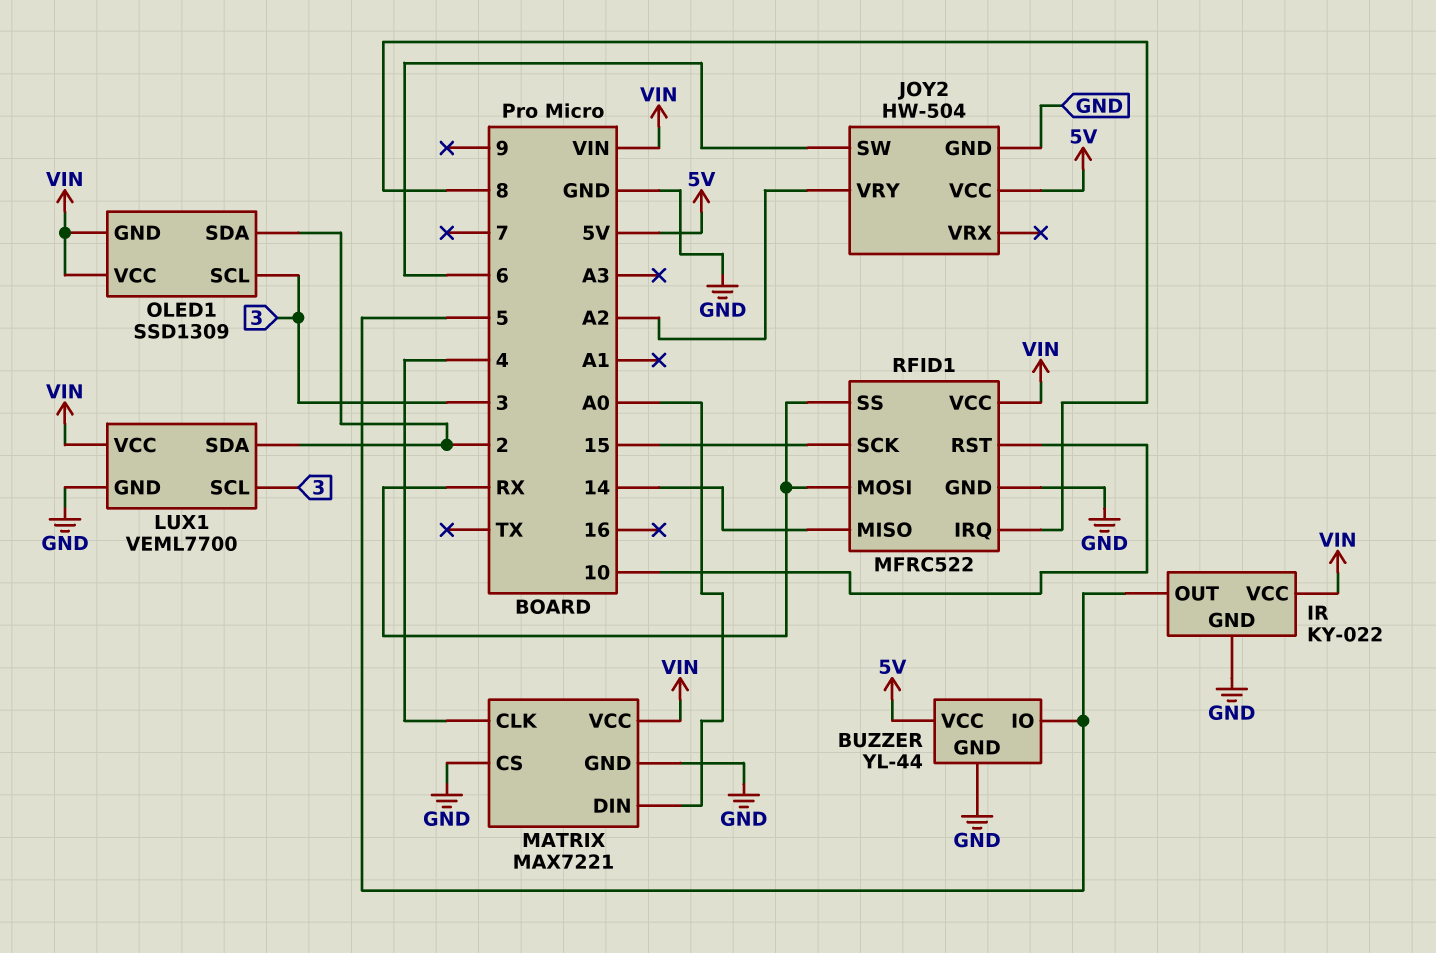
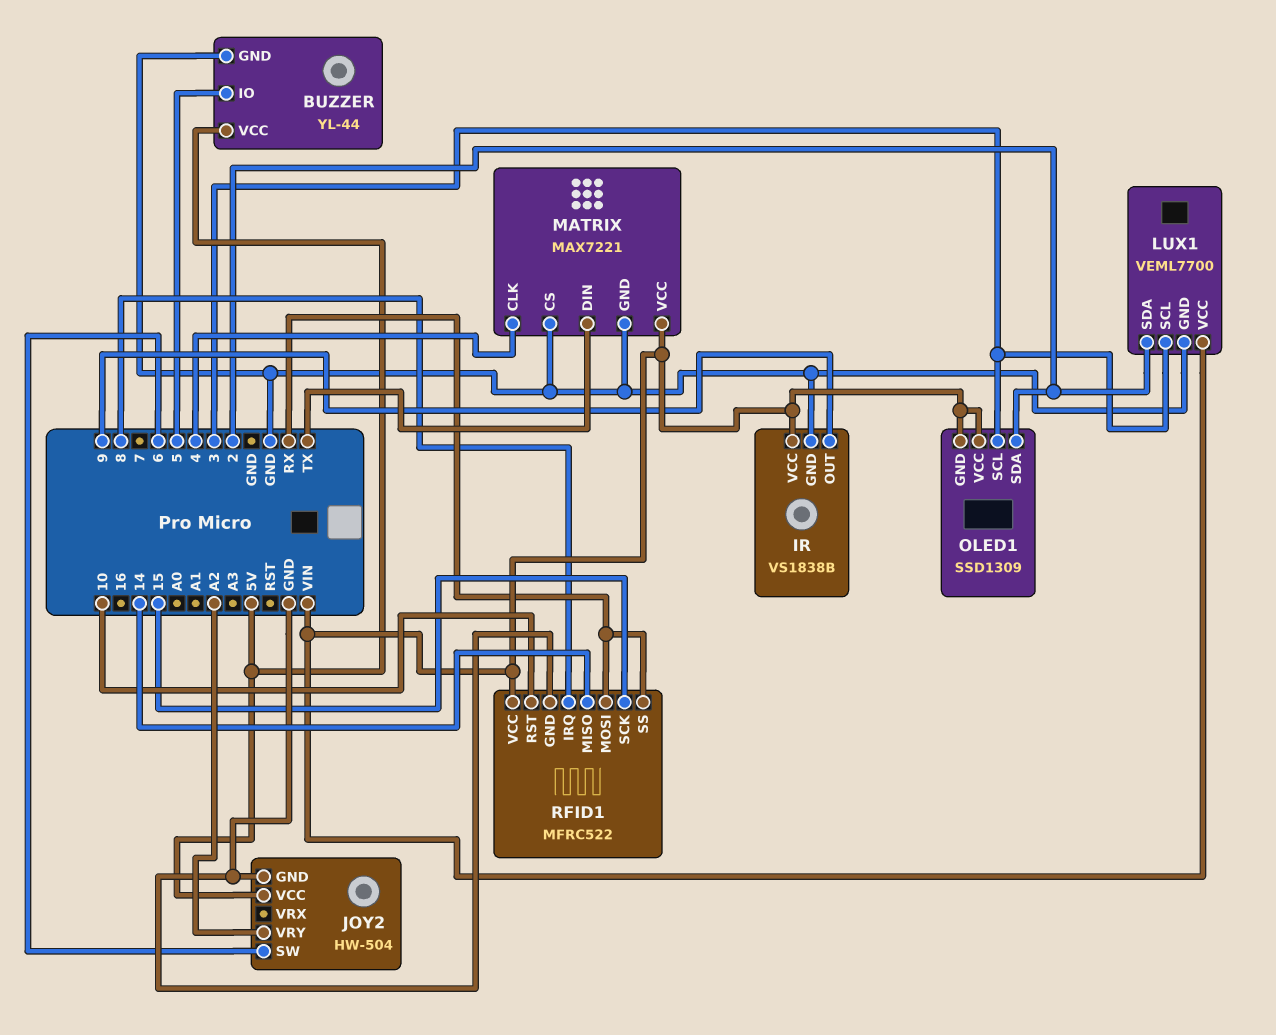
IR: KY-022 -> VS1838B
IR pin OUT: 5 -> 9
MATRIX pin DIN: A0 -> TX

